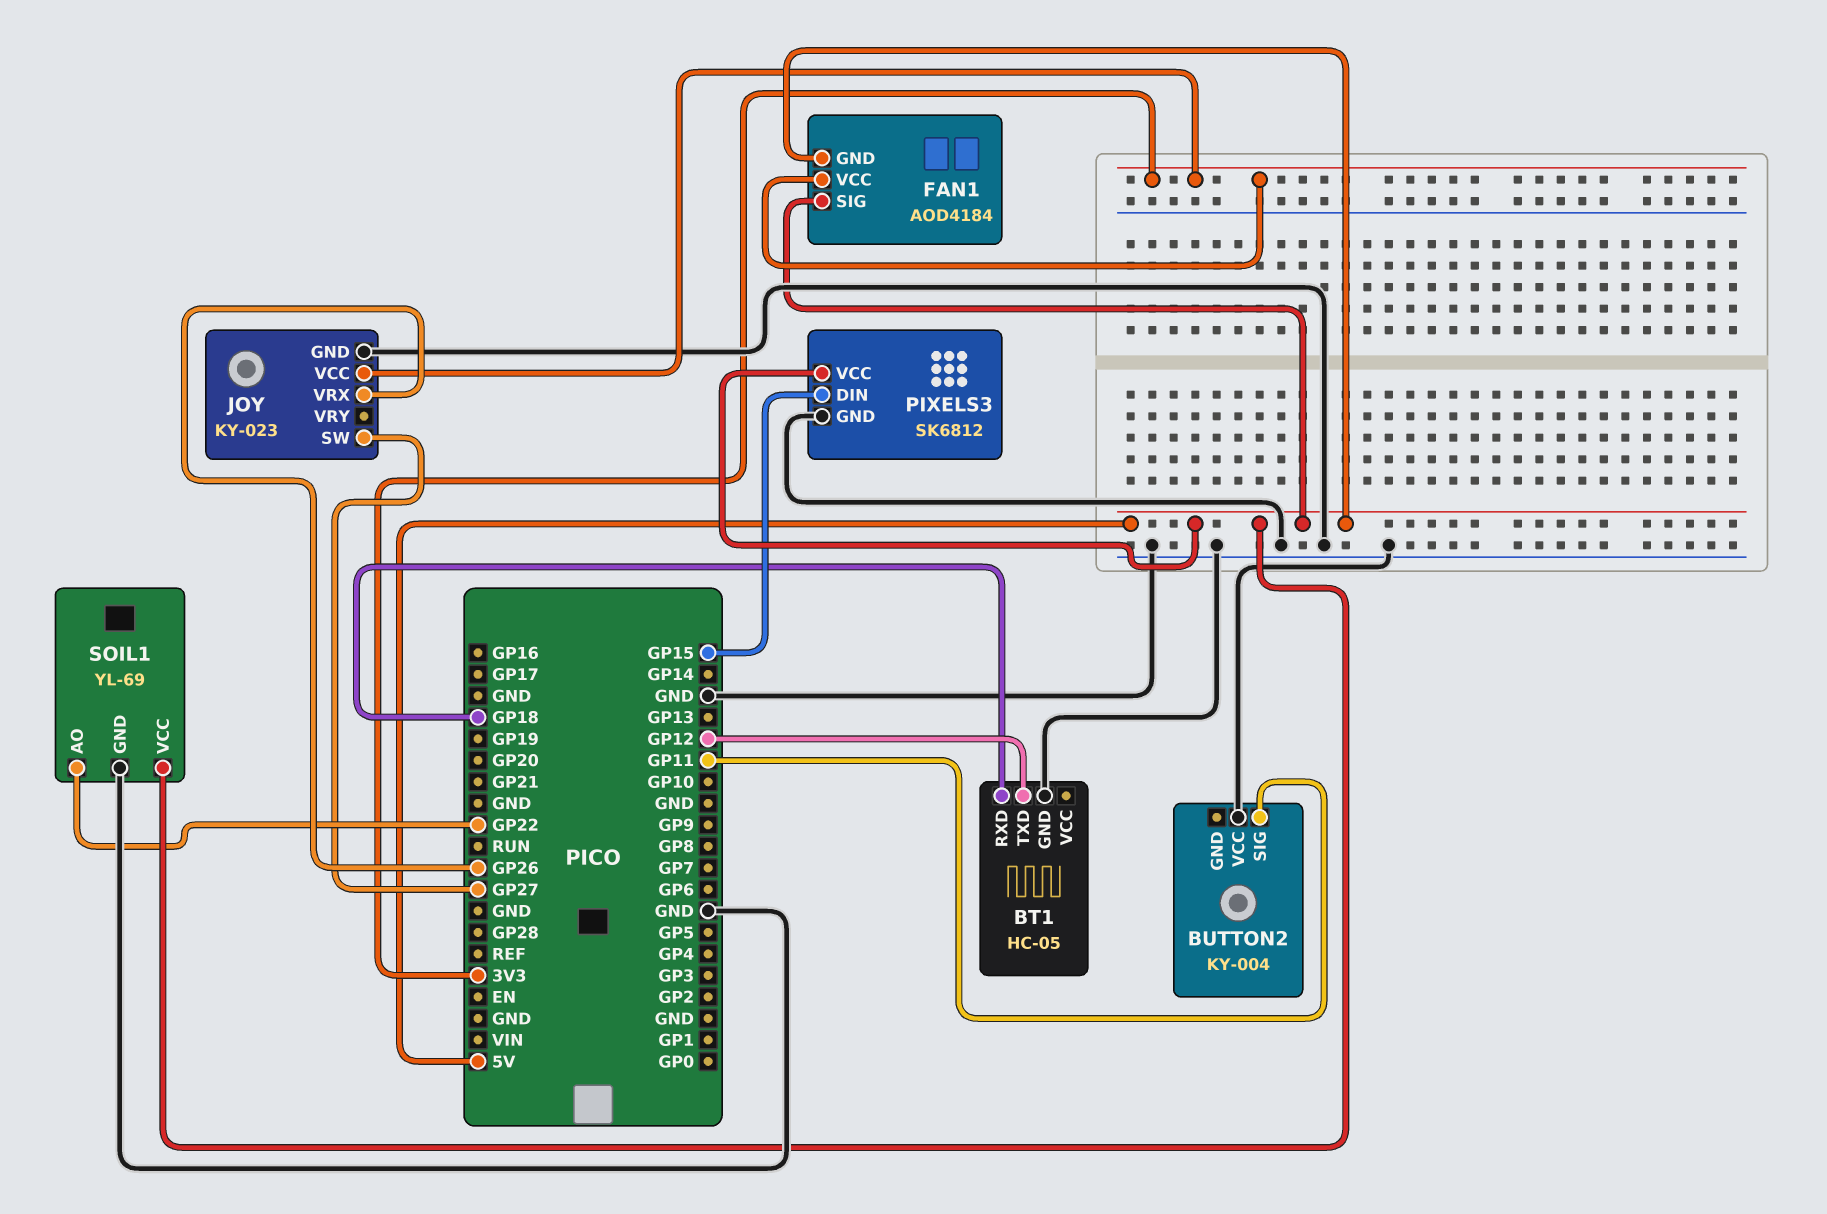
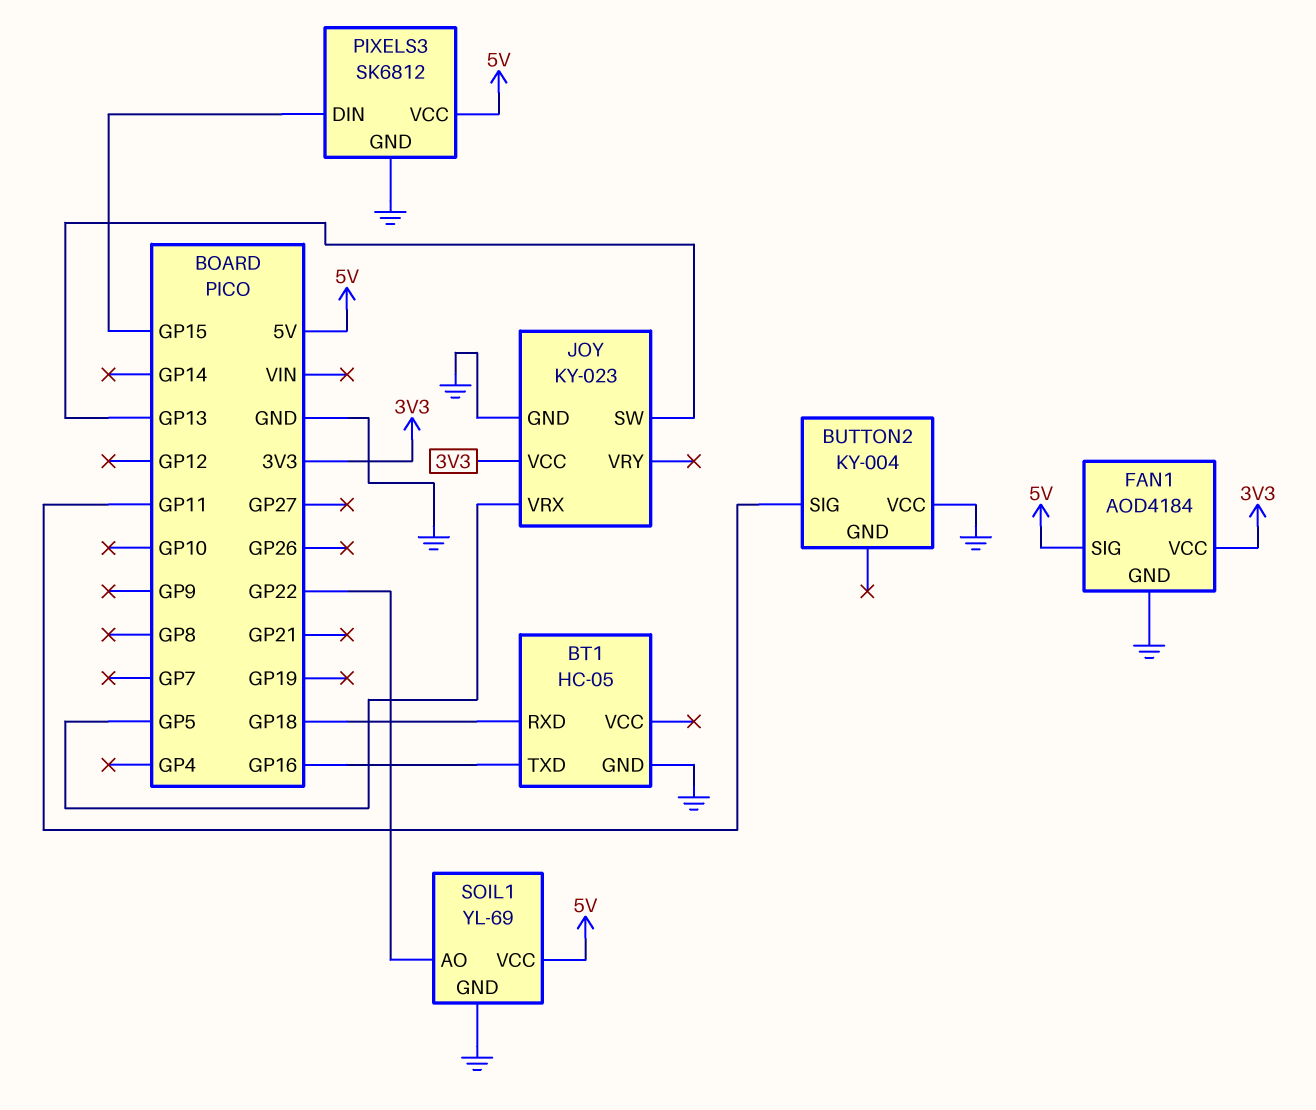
BT1 pin TXD: GP12 -> GP16
FAN1 pin GND: 5V -> GND
JOY pin SW: GP27 -> GP13
JOY pin VRX: GP26 -> GP5

